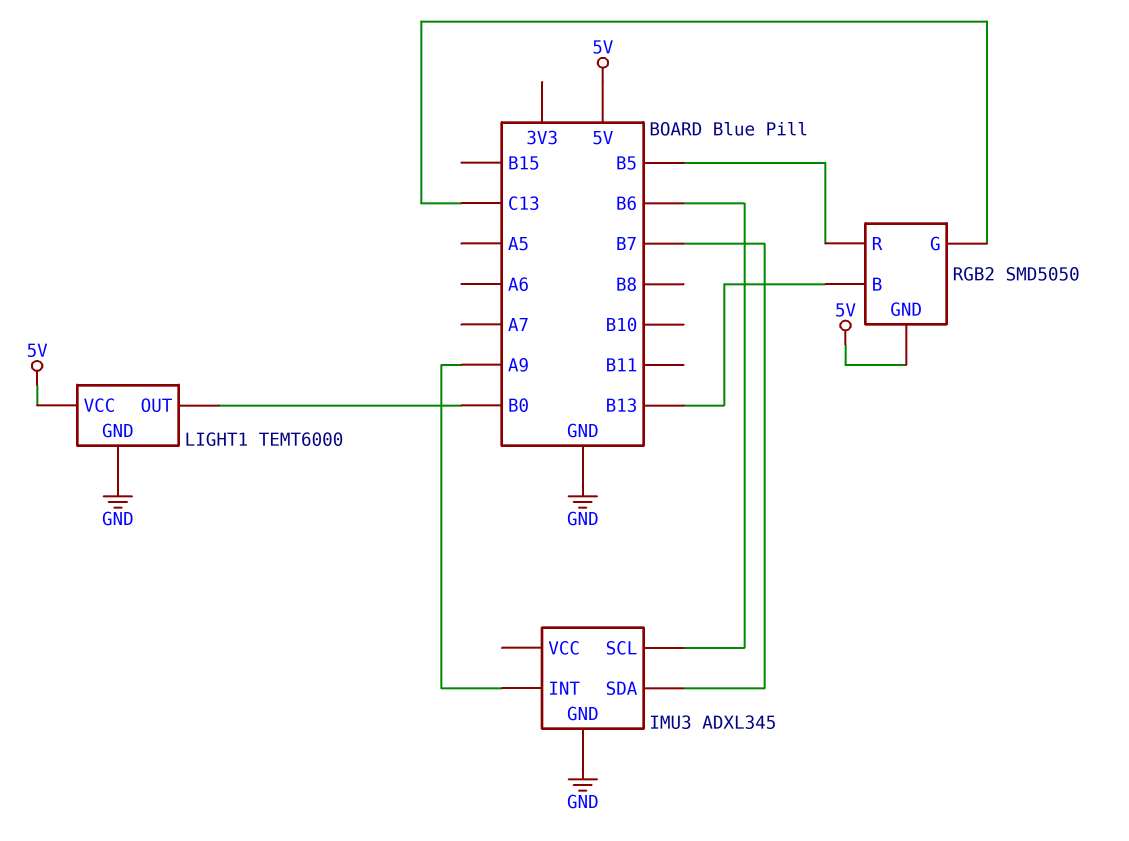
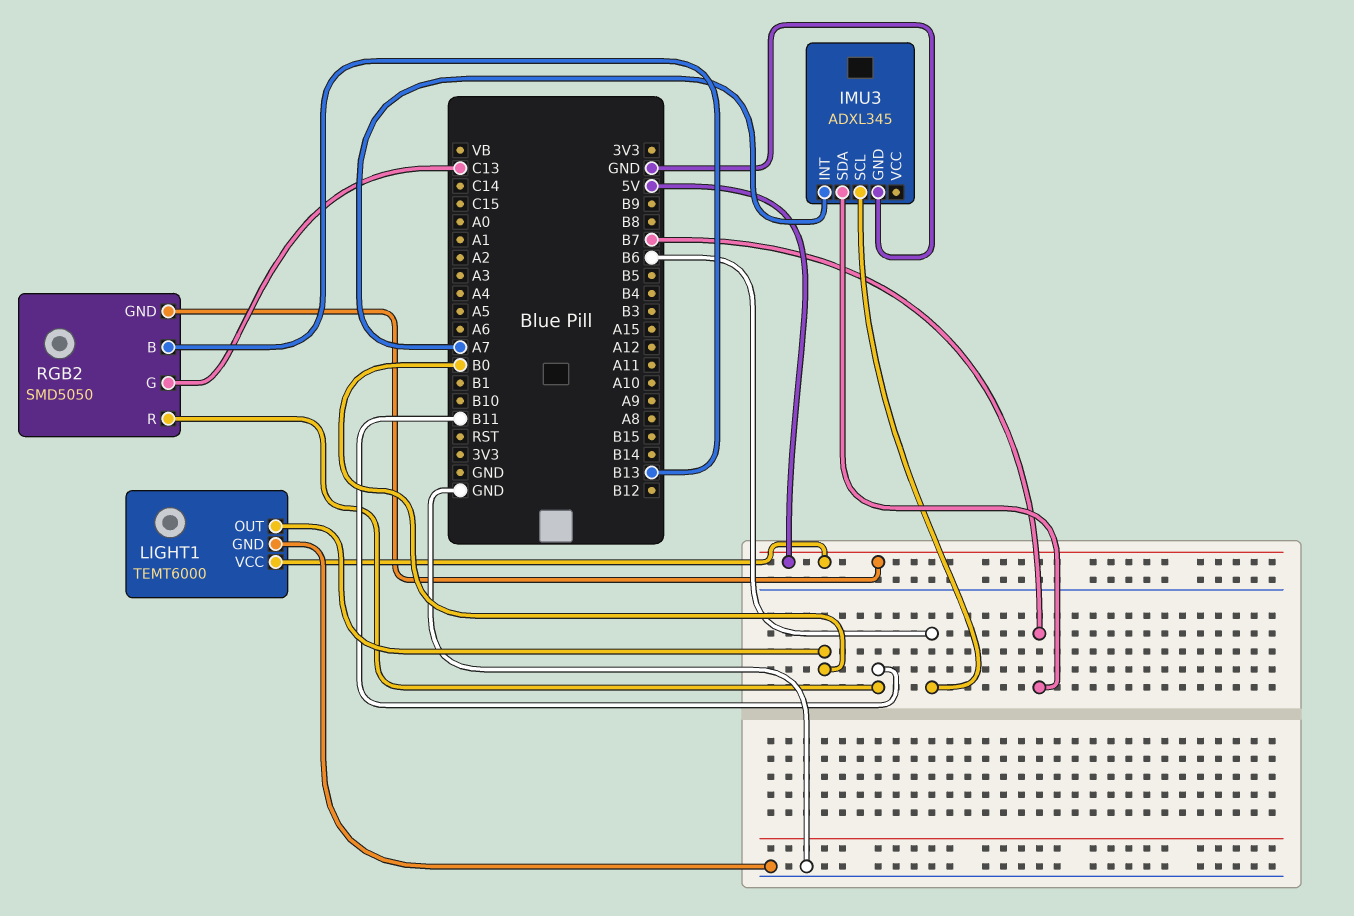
IMU3 pin INT: A9 -> A7
RGB2 pin R: B5 -> B11

